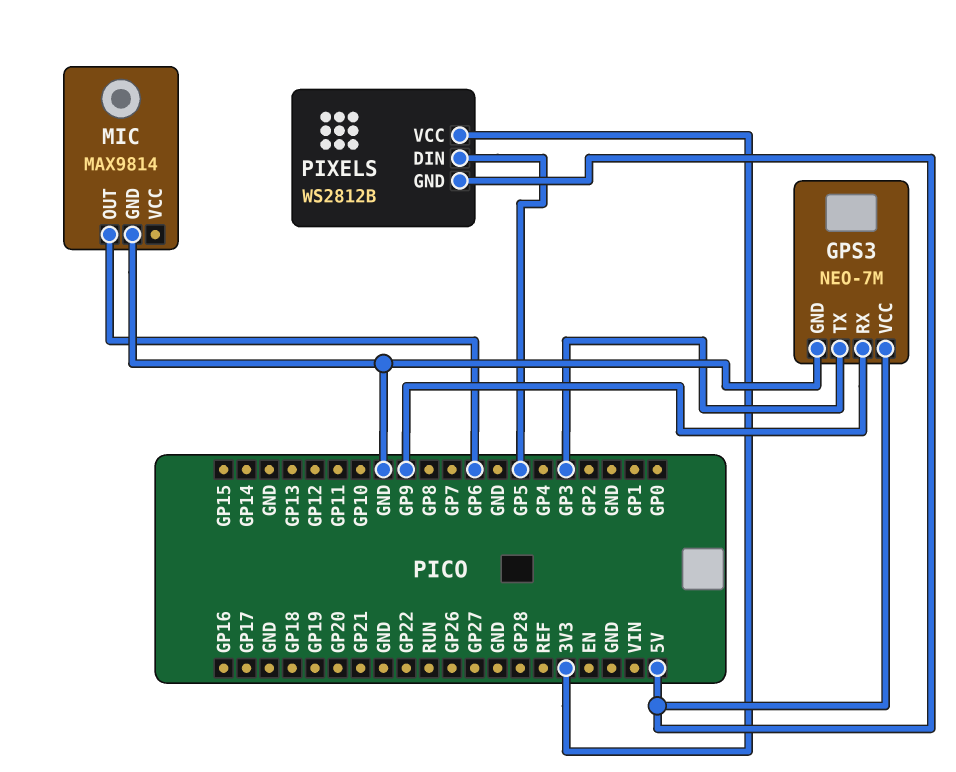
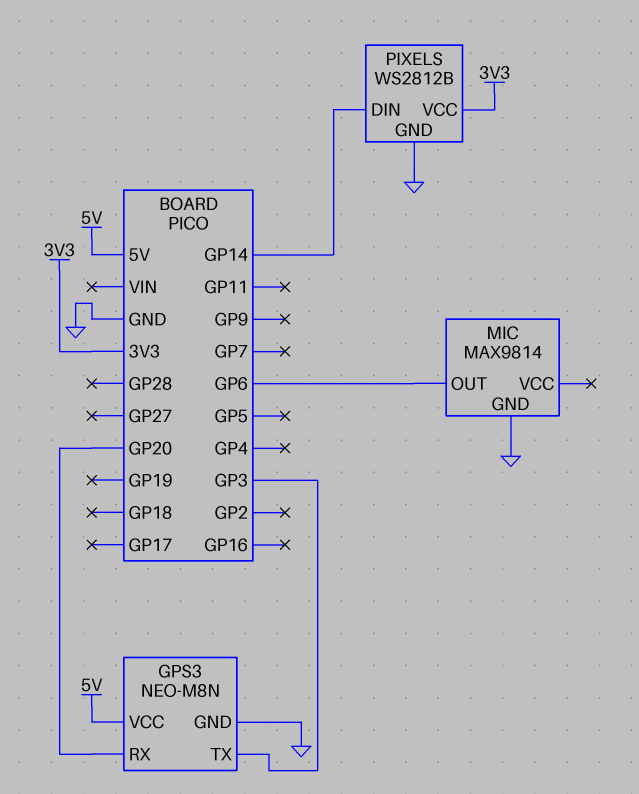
GPS3: NEO-7M -> NEO-M8N
GPS3 pin RX: GP9 -> GP20
PIXELS pin DIN: GP5 -> GP14
PIXELS pin GND: 5V -> GND

